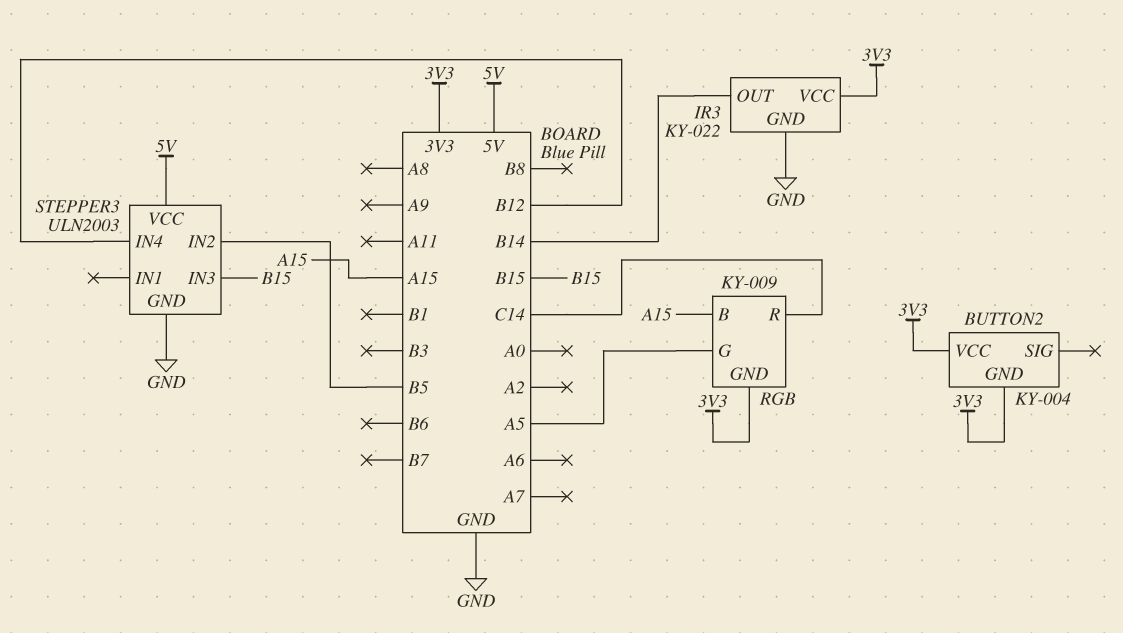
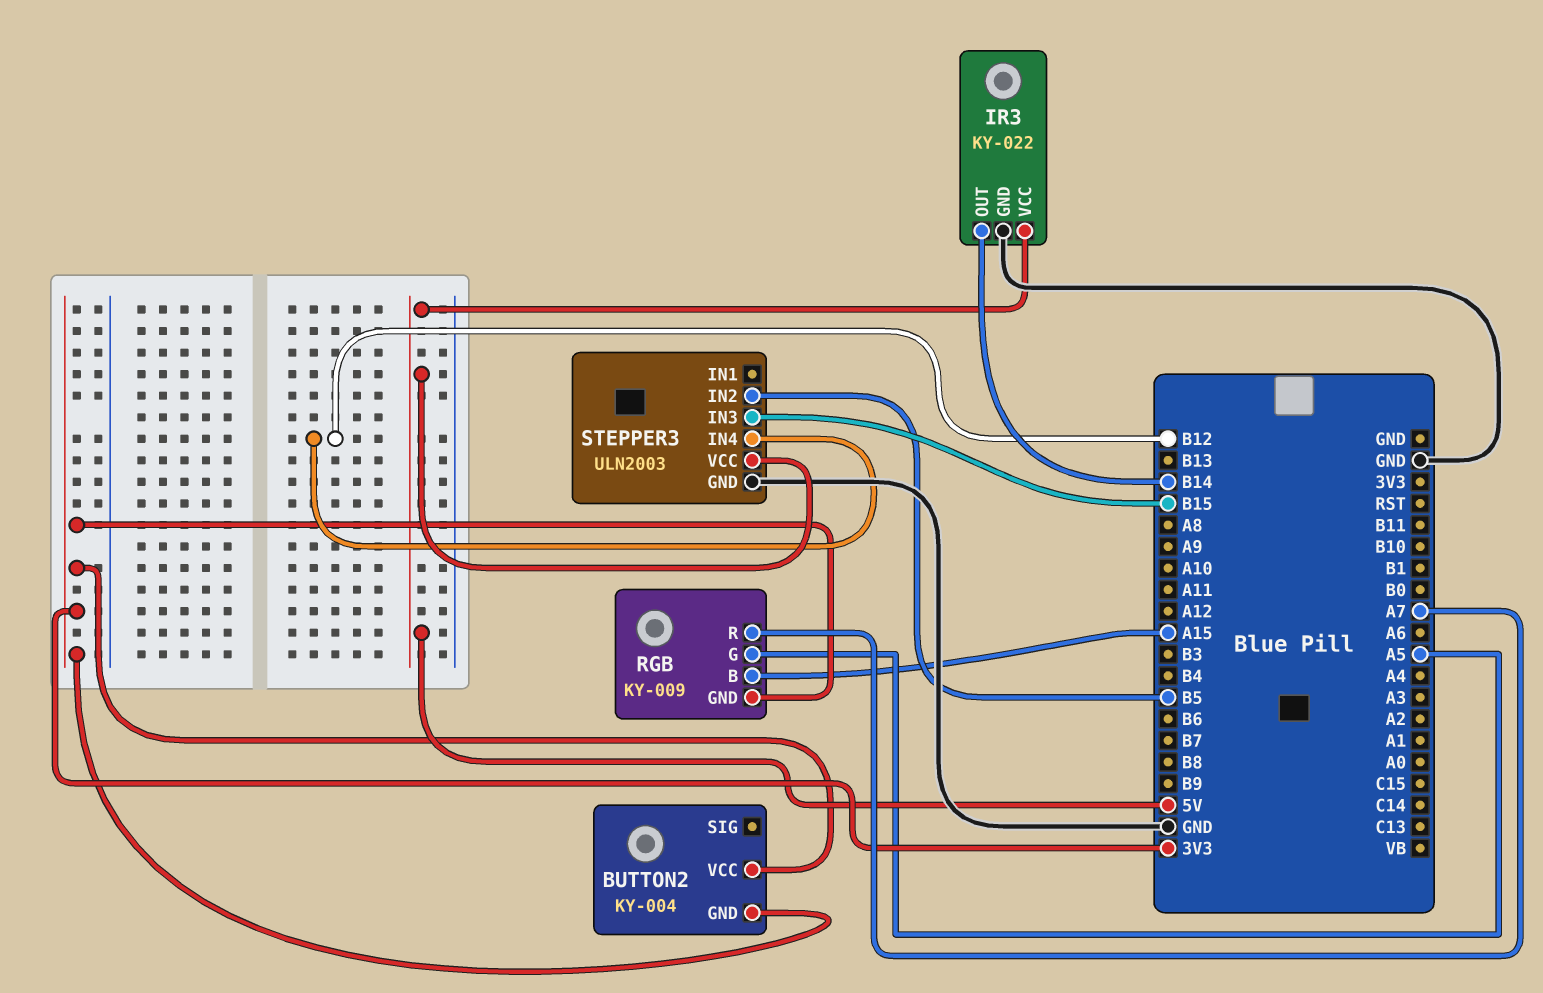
IR3 pin VCC: 3V3 -> 5V
RGB pin R: C14 -> A7

